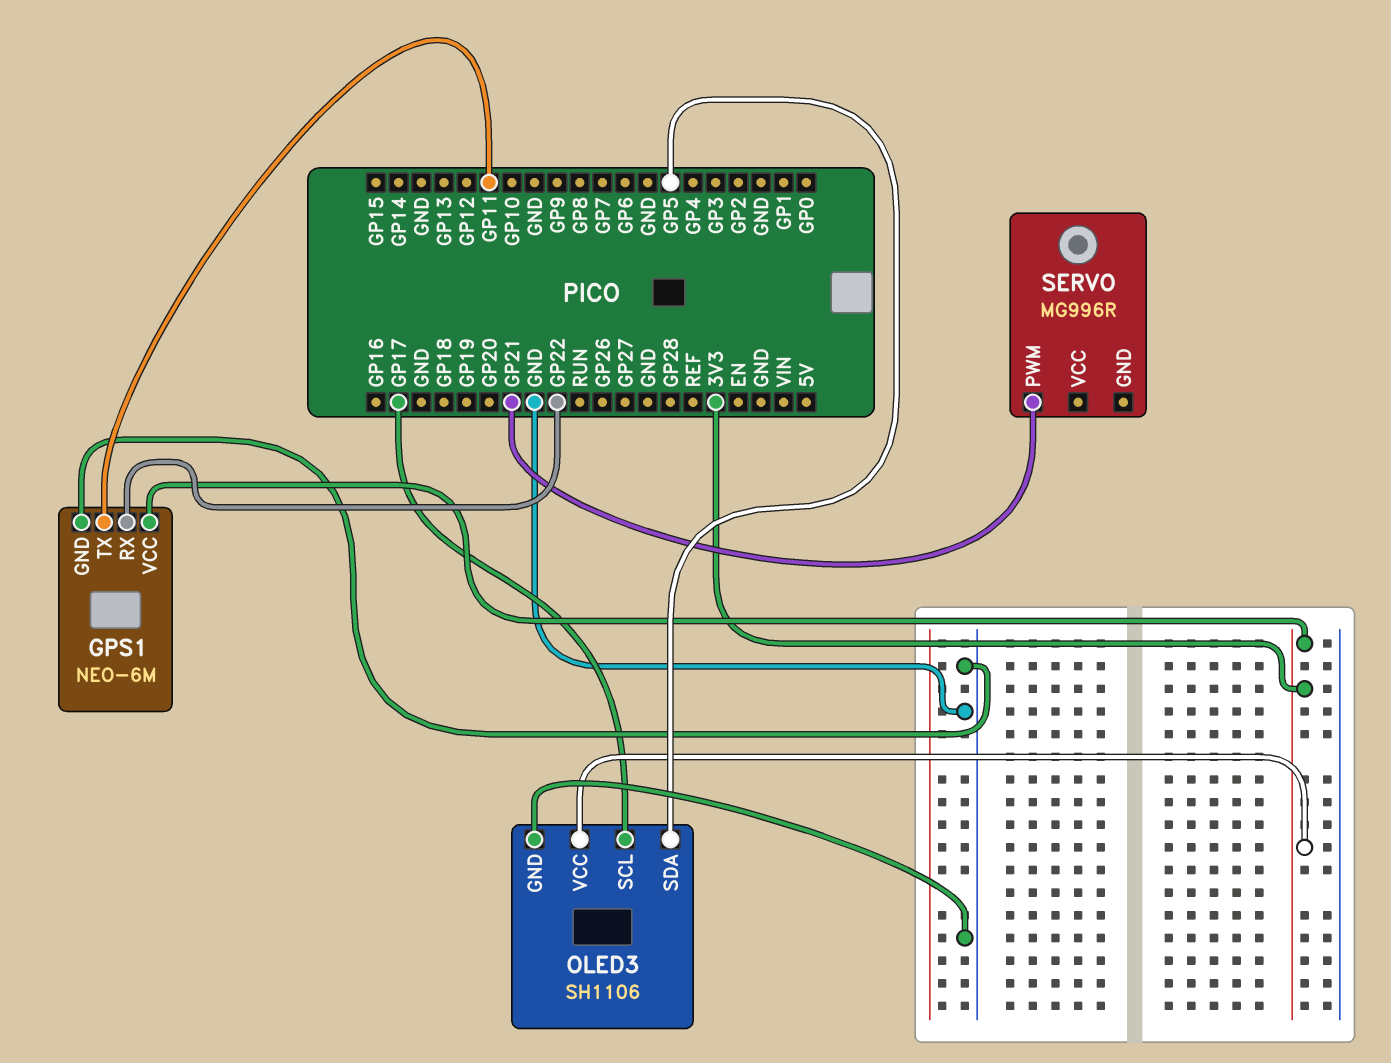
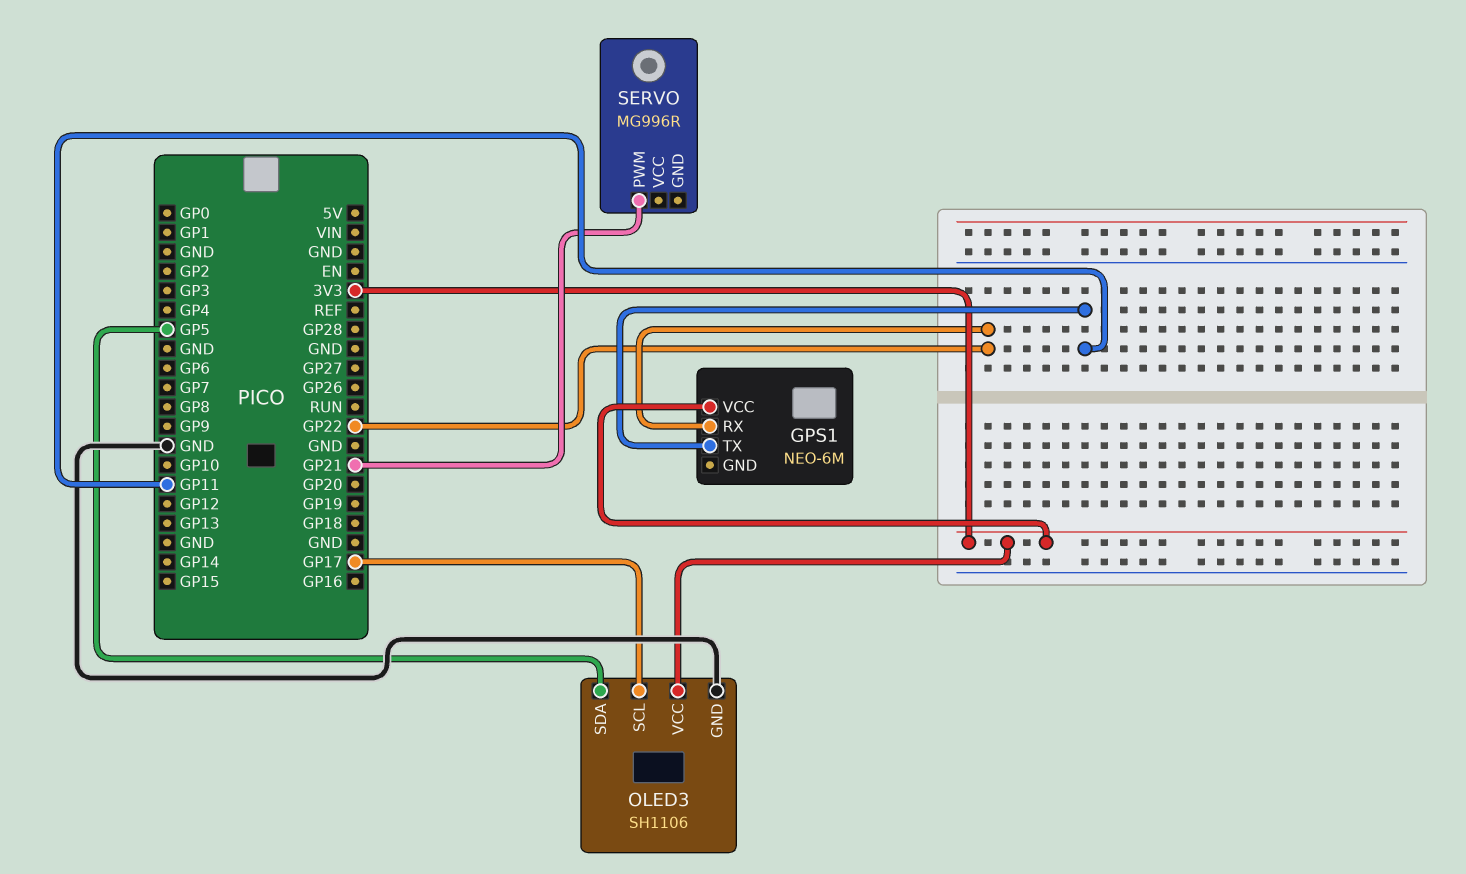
GPS1 pin GND: GND -> none

